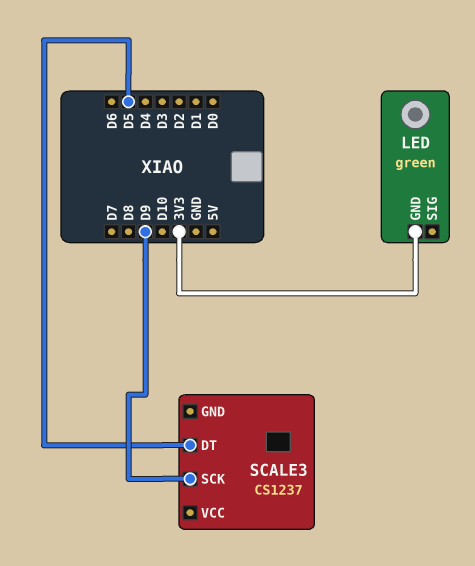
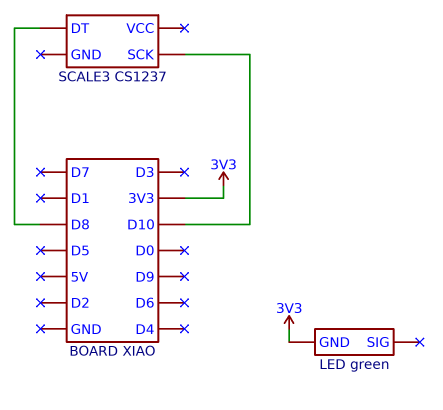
SCALE3 pin DT: D5 -> D8
SCALE3 pin SCK: D9 -> D10

